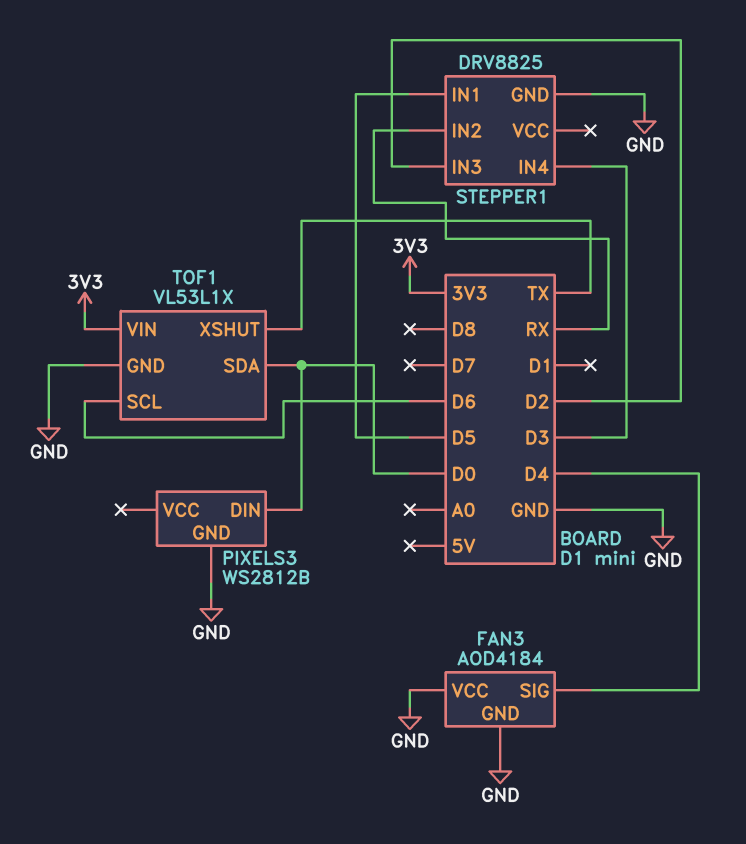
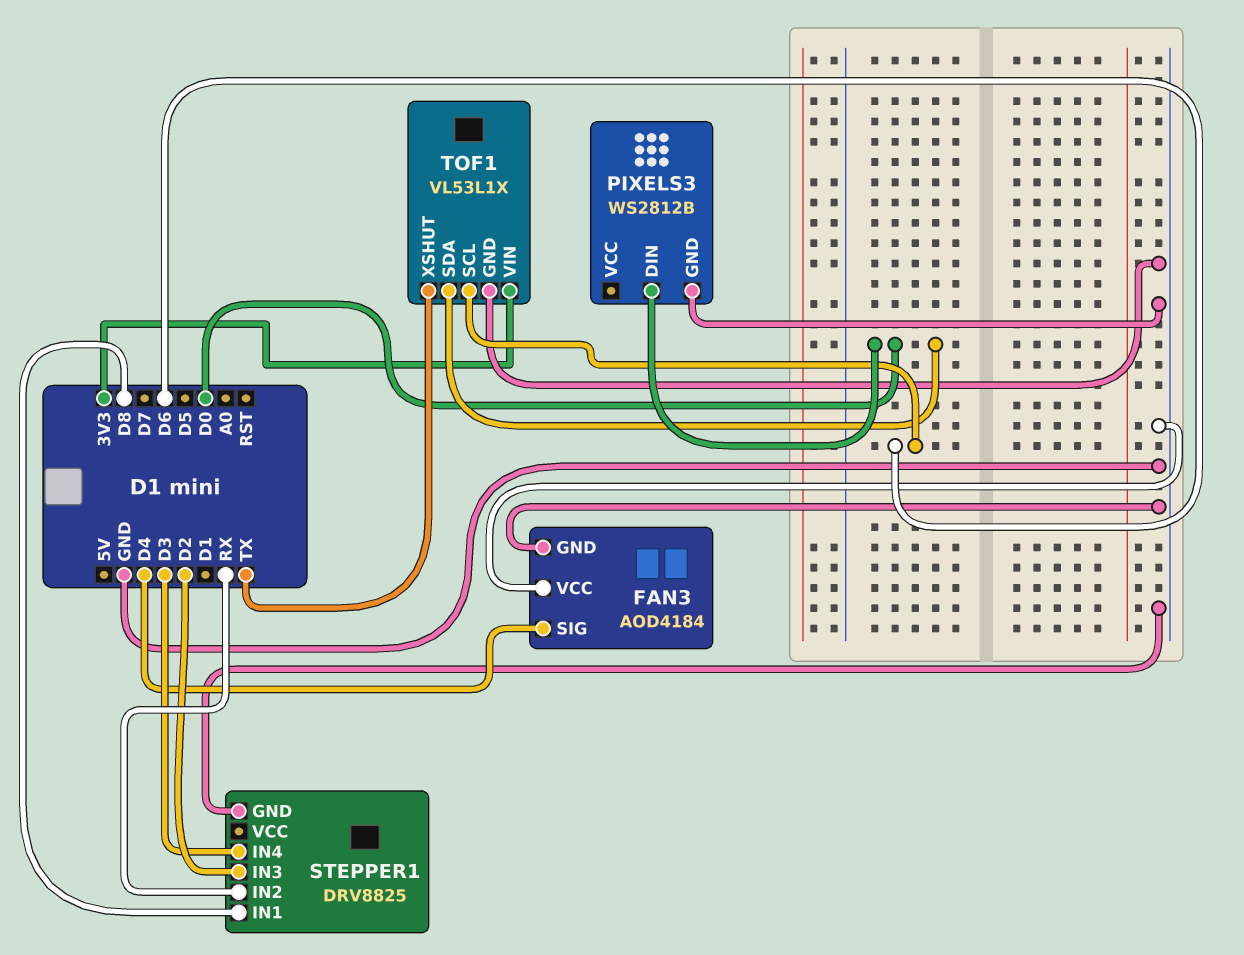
STEPPER1 pin IN1: D5 -> D8

